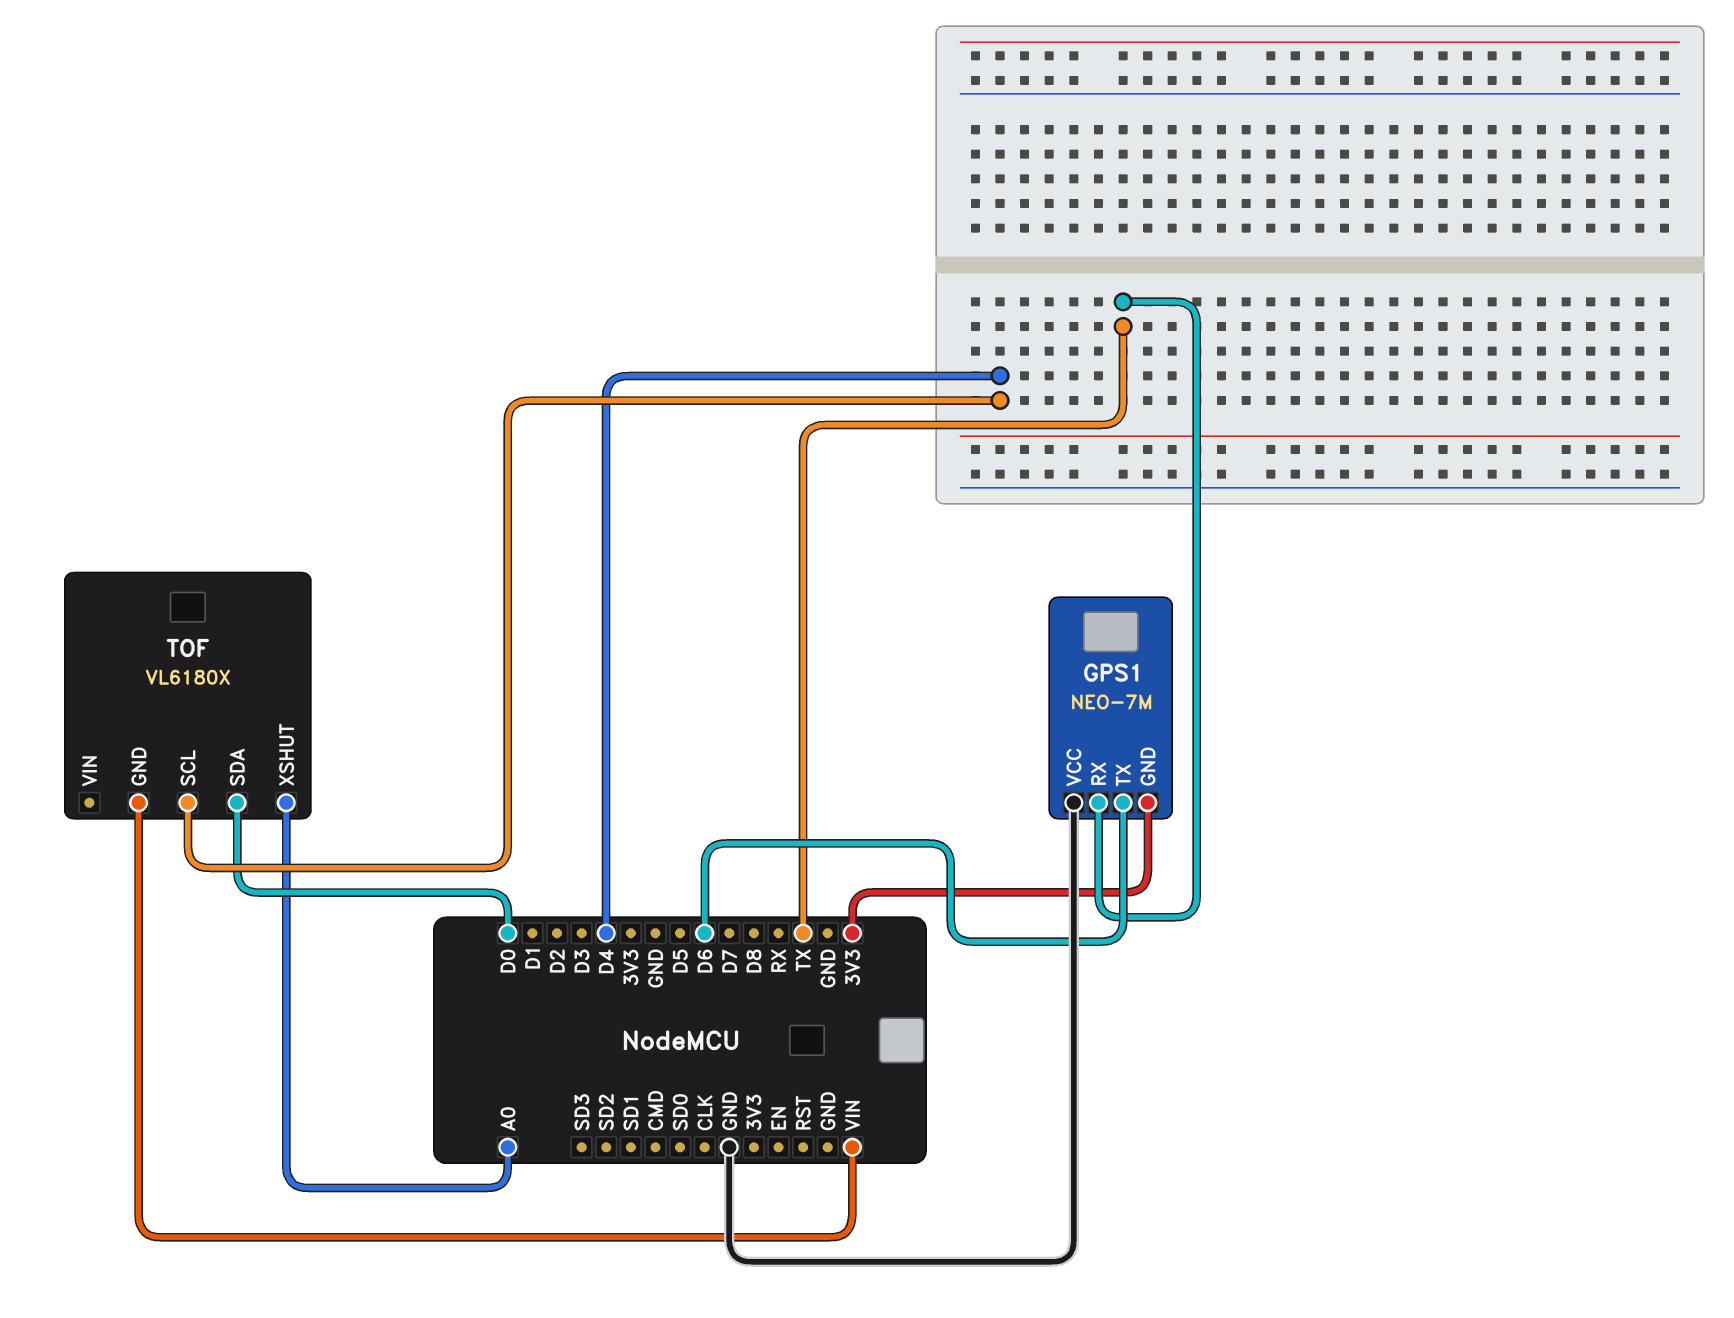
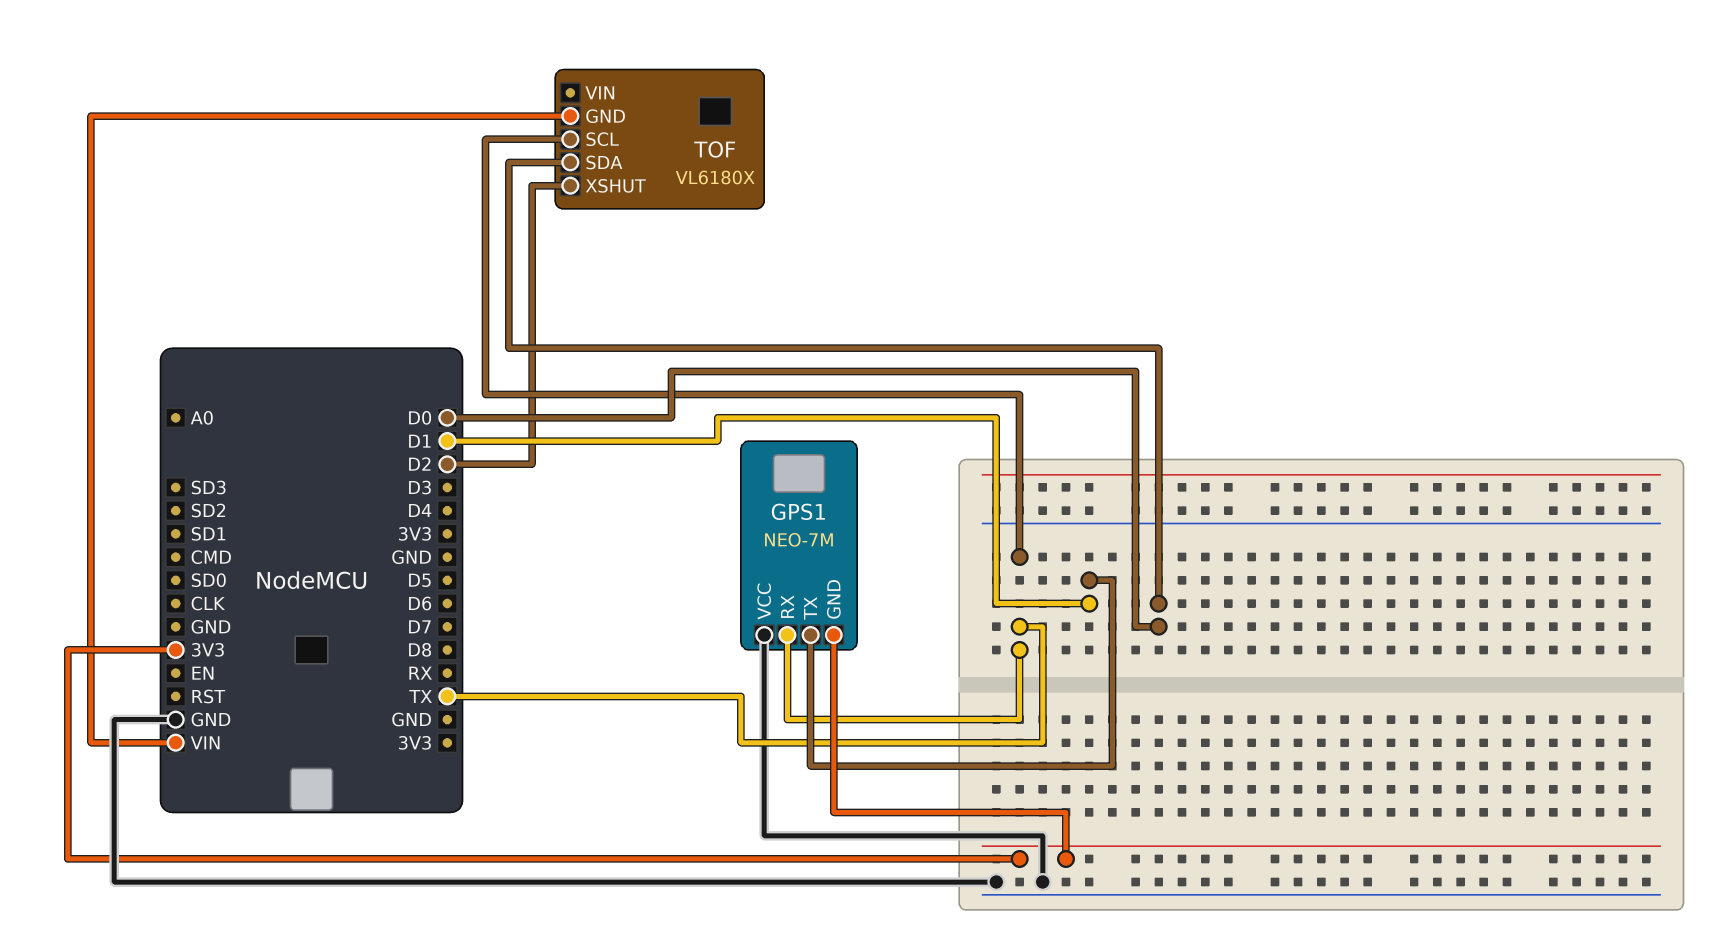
GPS1 pin TX: D6 -> D1
TOF pin SCL: D4 -> TX
TOF pin XSHUT: A0 -> D2

